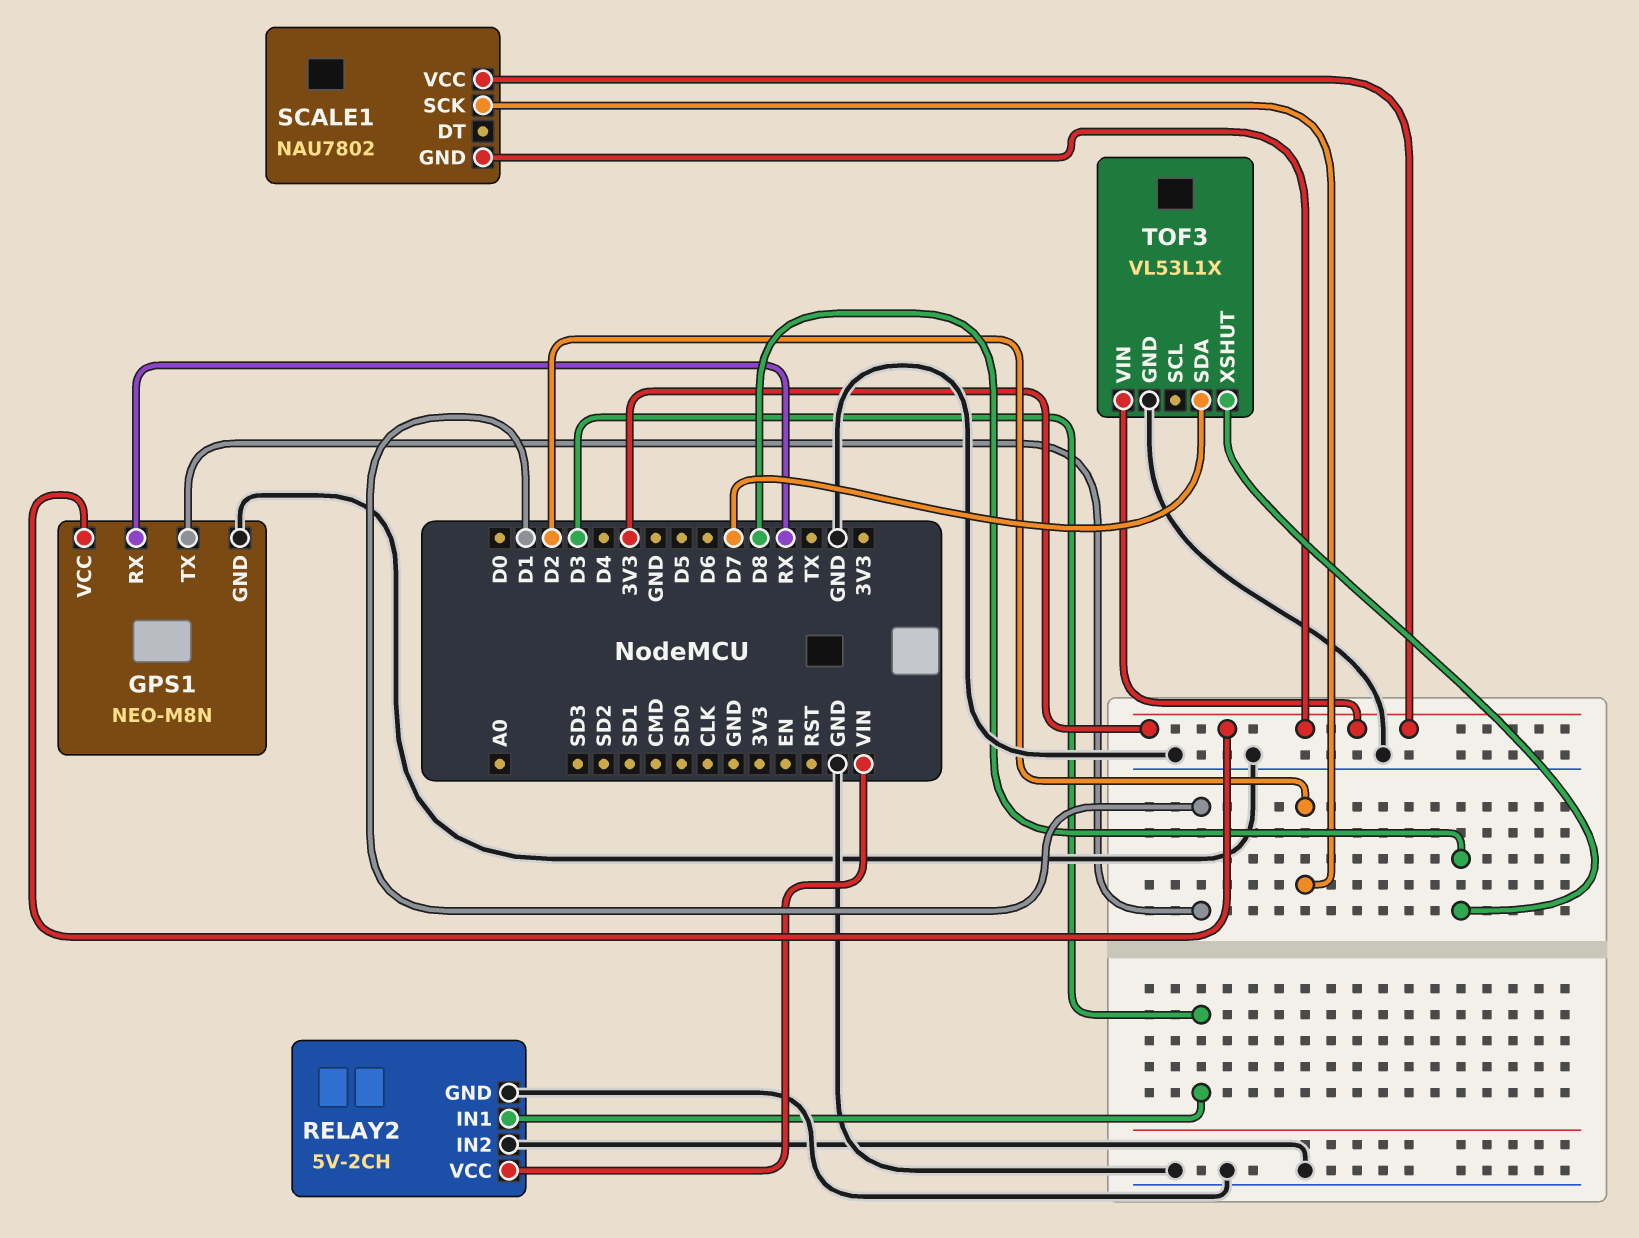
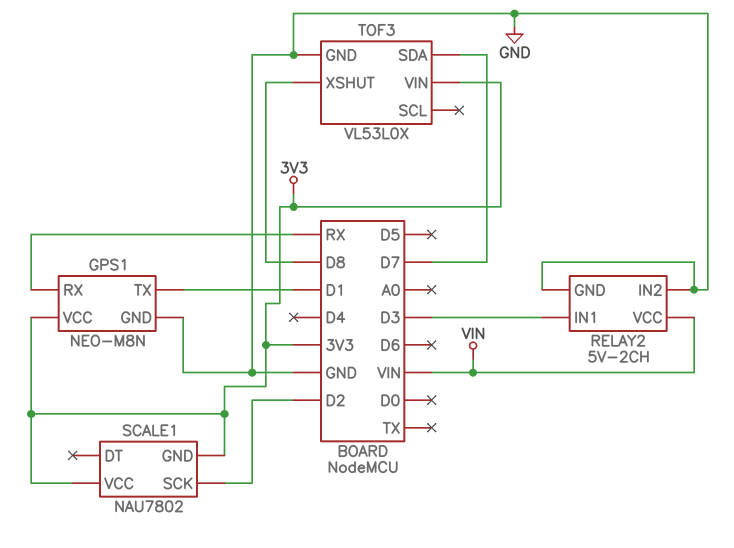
TOF3: VL53L1X -> VL53L0X

